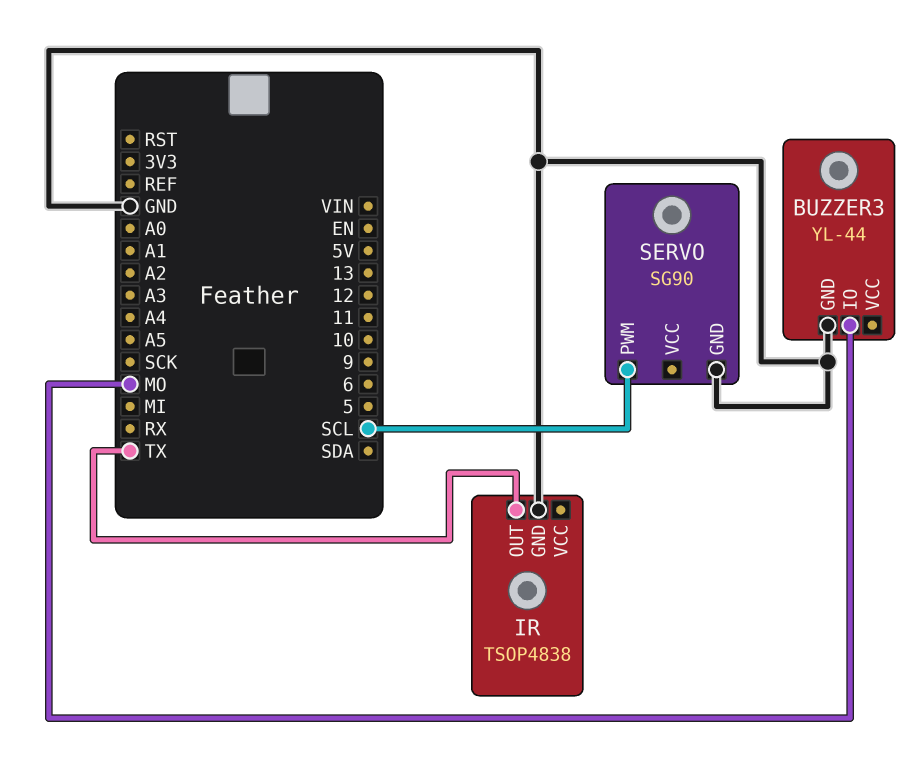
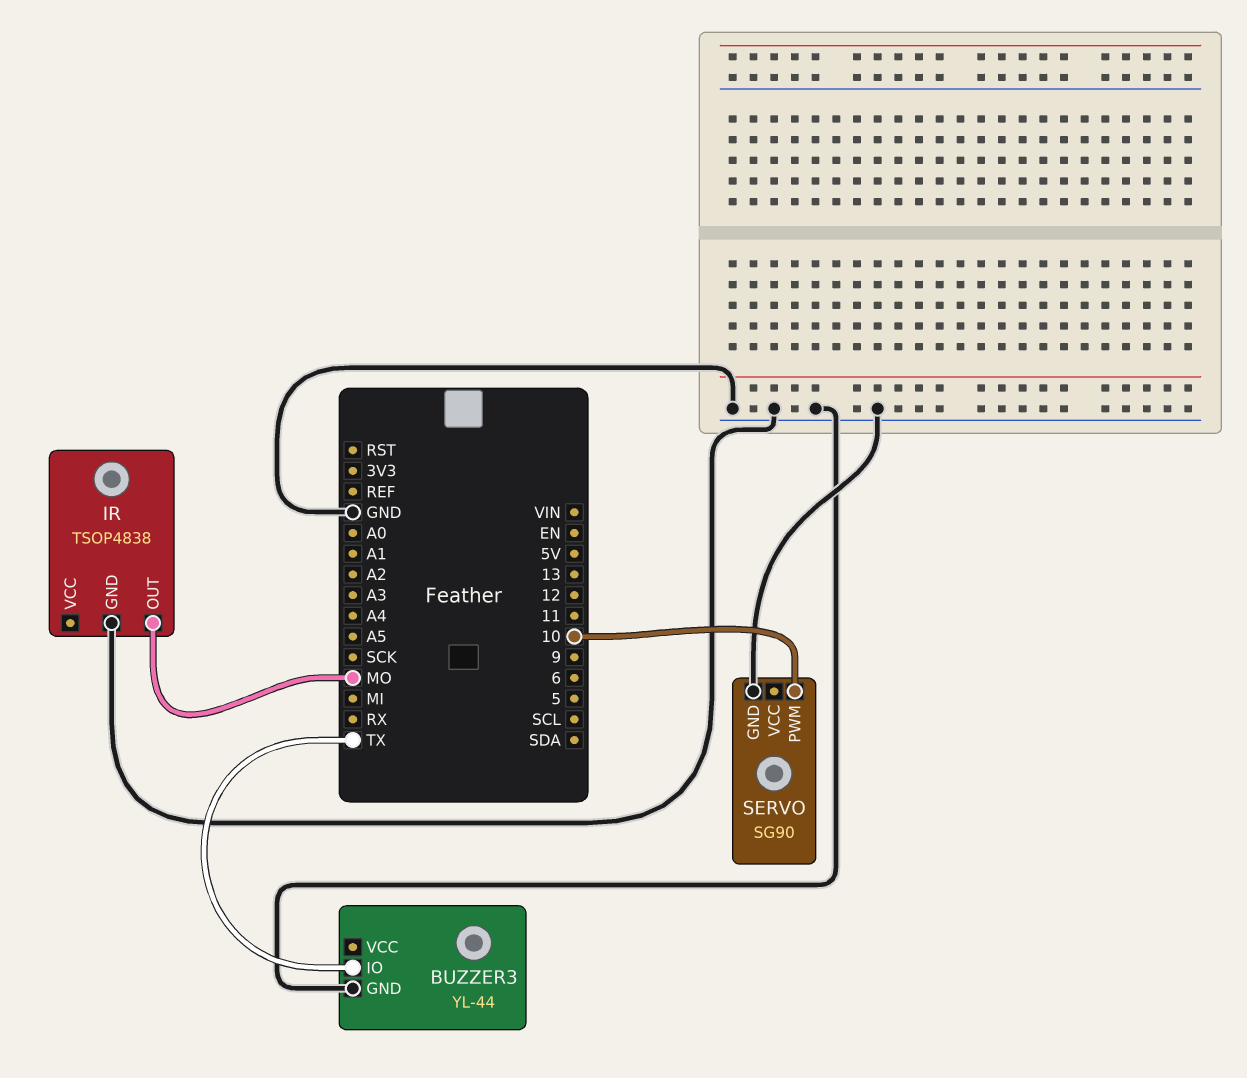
BUZZER3 pin IO: MO -> TX
IR pin OUT: TX -> MO
SERVO pin PWM: SCL -> 10

